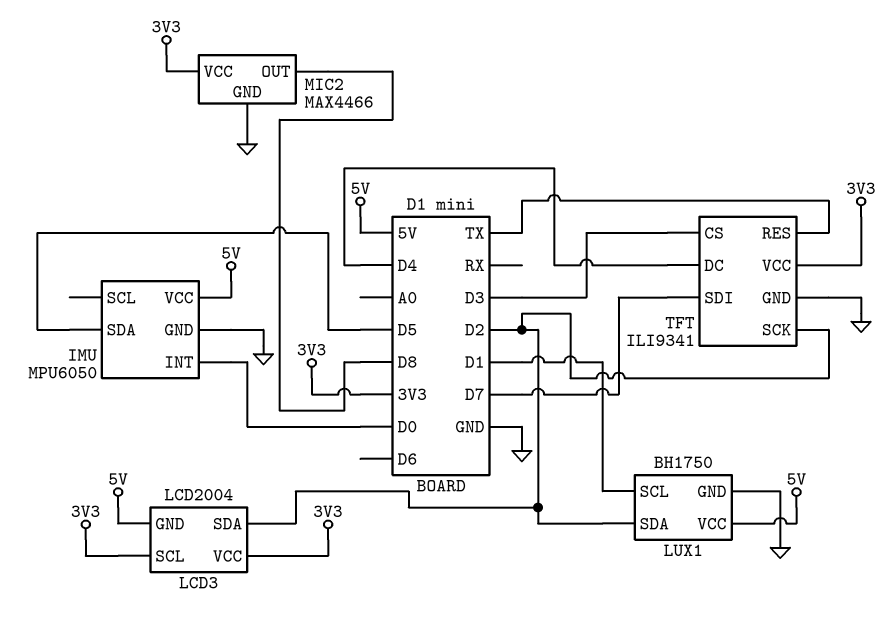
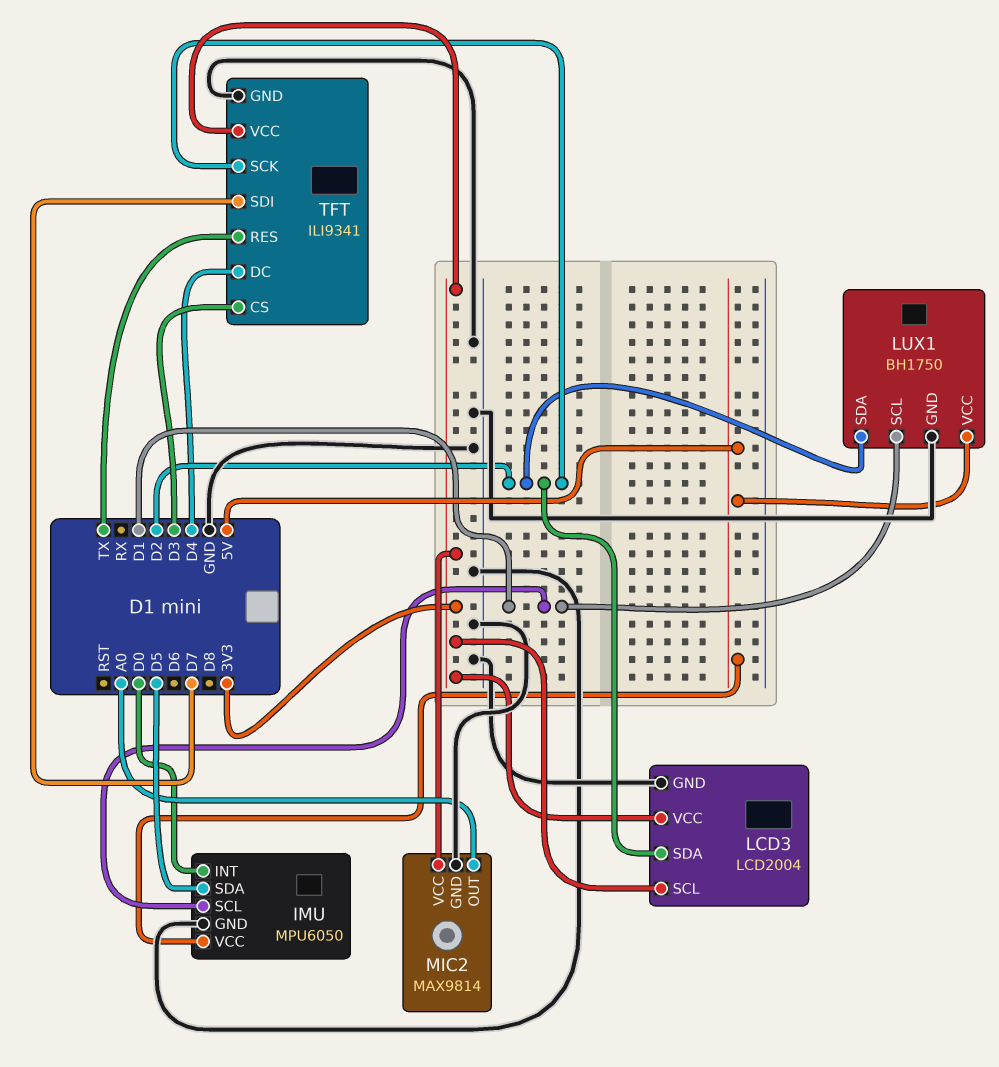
IMU pin SCL: none -> D1
LCD3 pin GND: 5V -> GND
MIC2: MAX4466 -> MAX9814
MIC2 pin OUT: D8 -> A0

